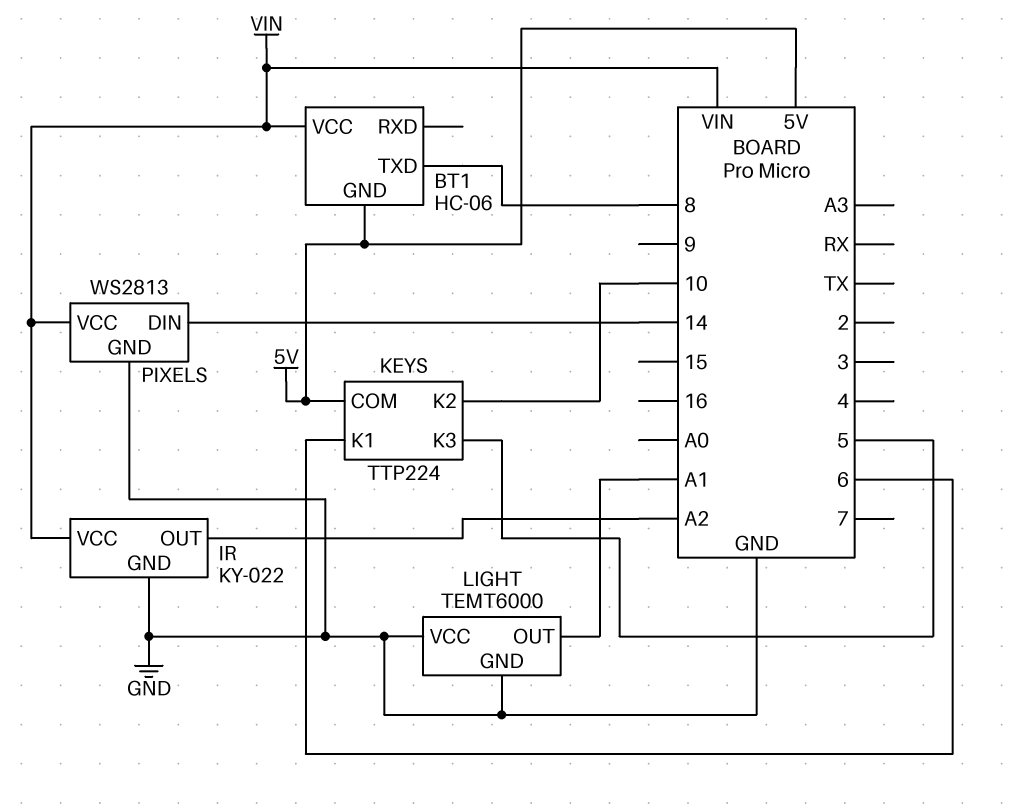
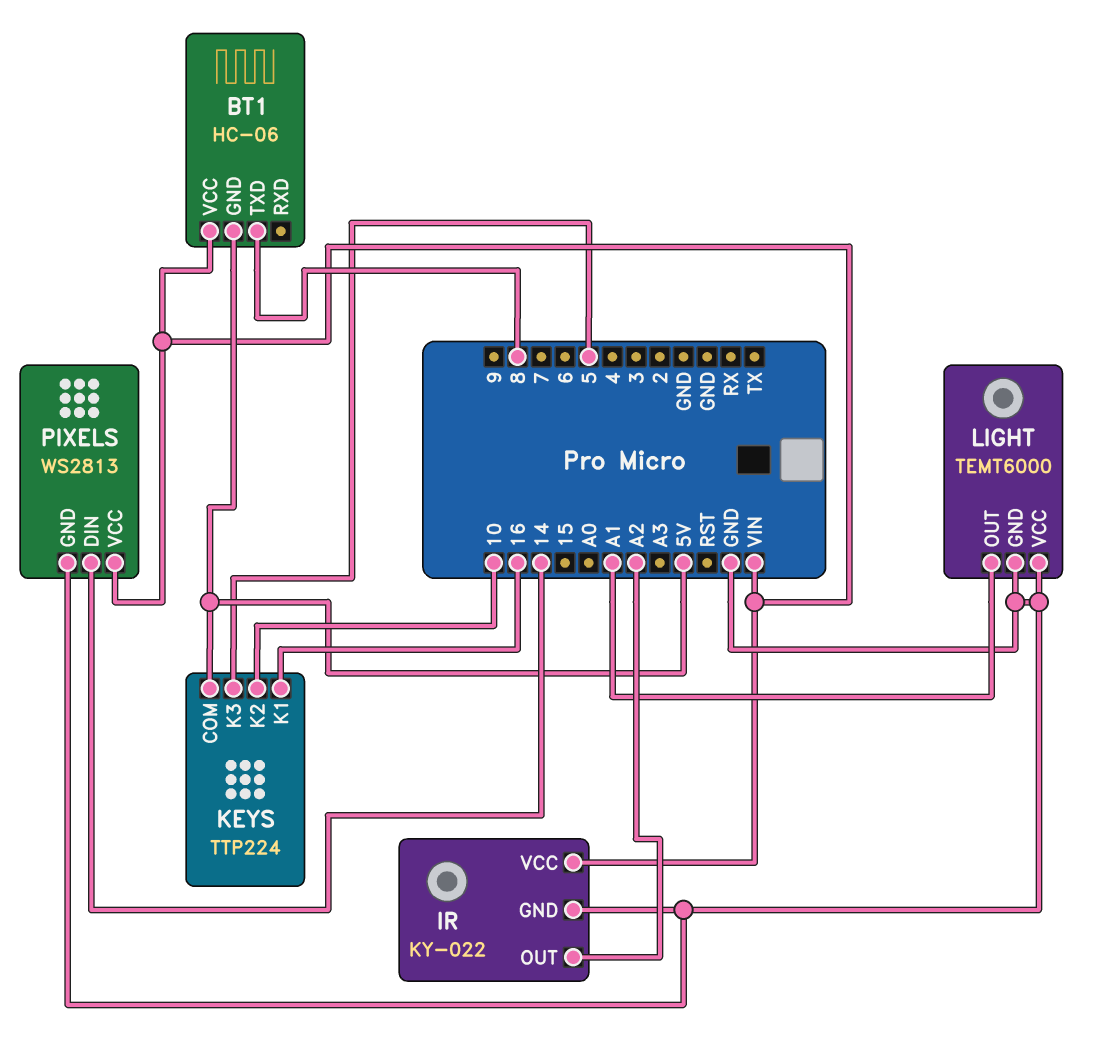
KEYS pin K1: 6 -> 16

